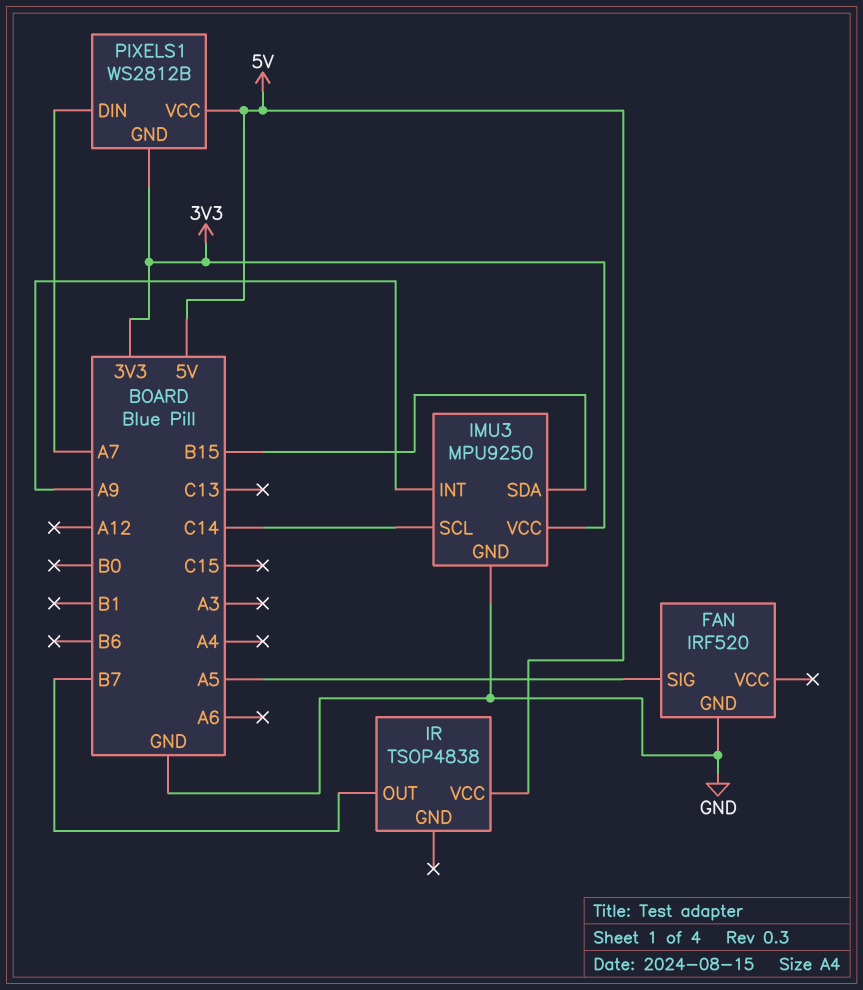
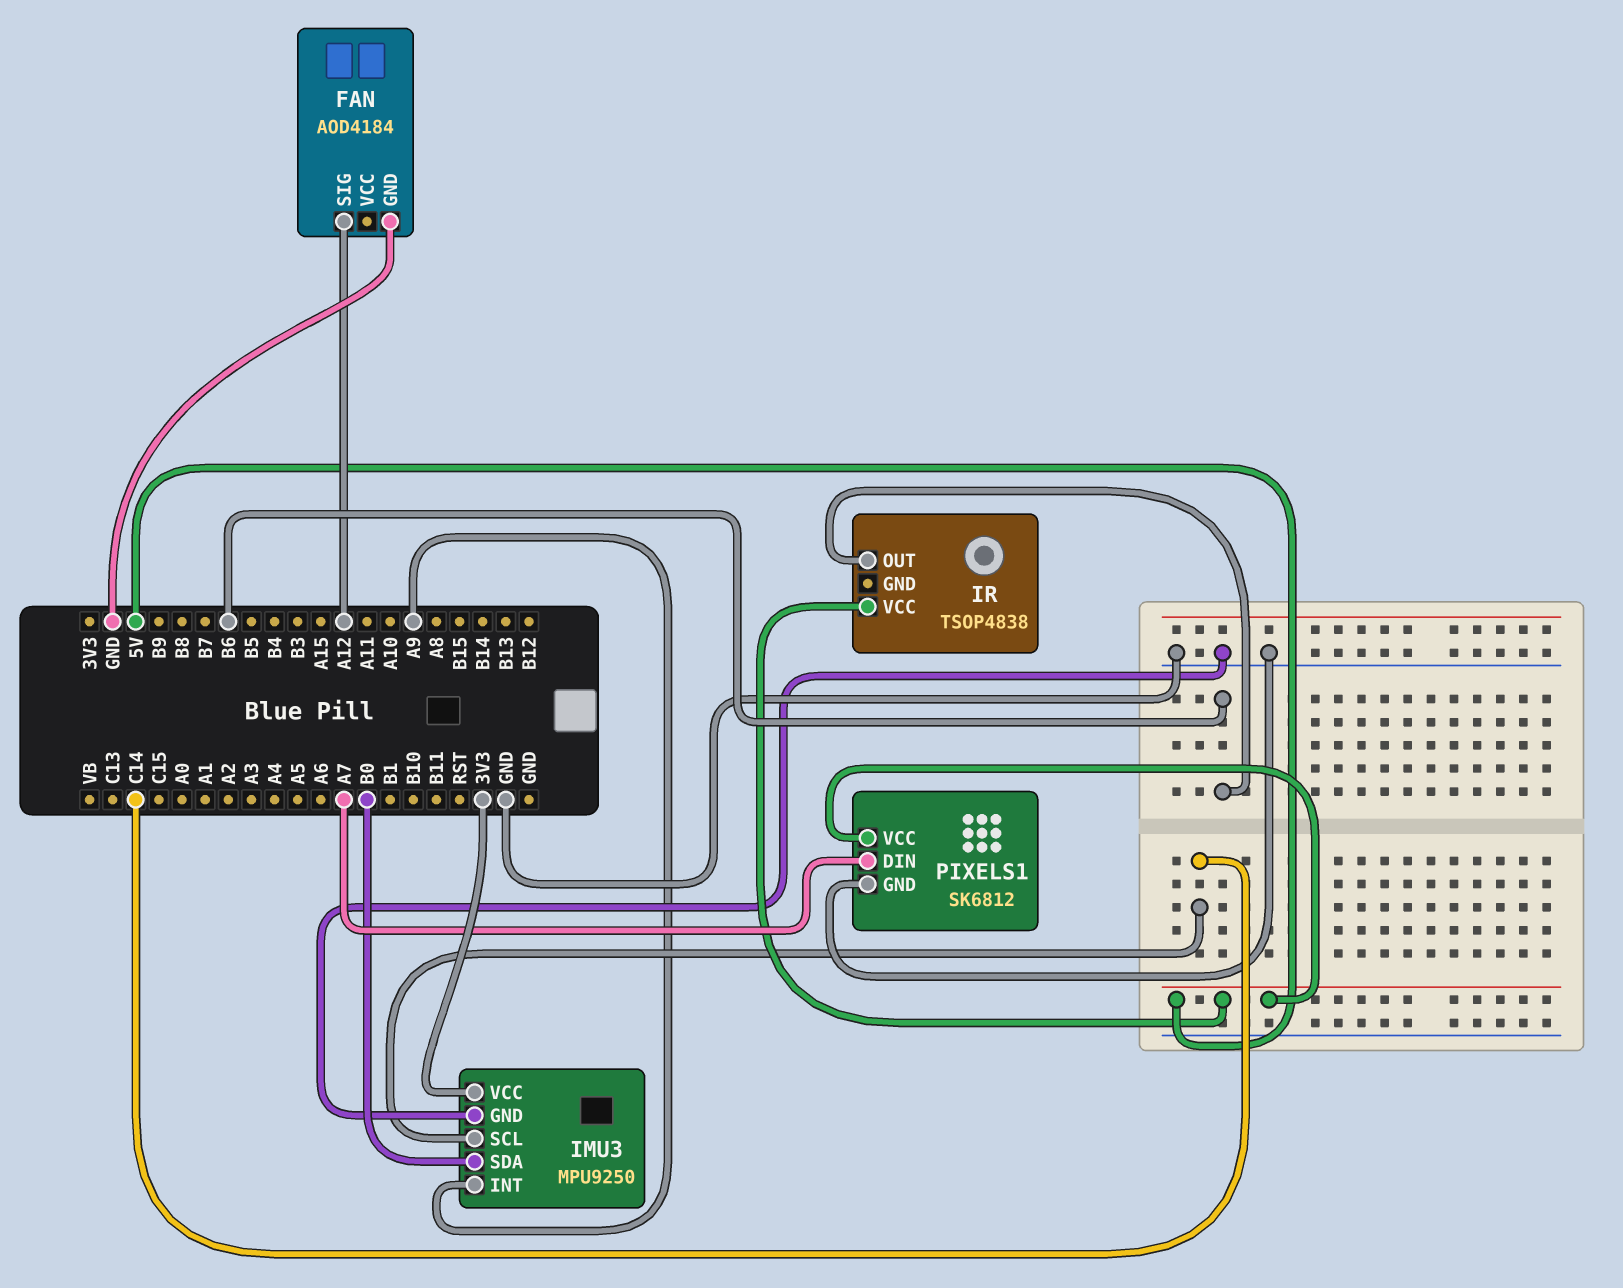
FAN: IRF520 -> AOD4184
FAN pin SIG: A5 -> A12
IMU3 pin SDA: B15 -> B0
IR pin OUT: B7 -> B6
PIXELS1: WS2812B -> SK6812
PIXELS1 pin GND: 3V3 -> GND

